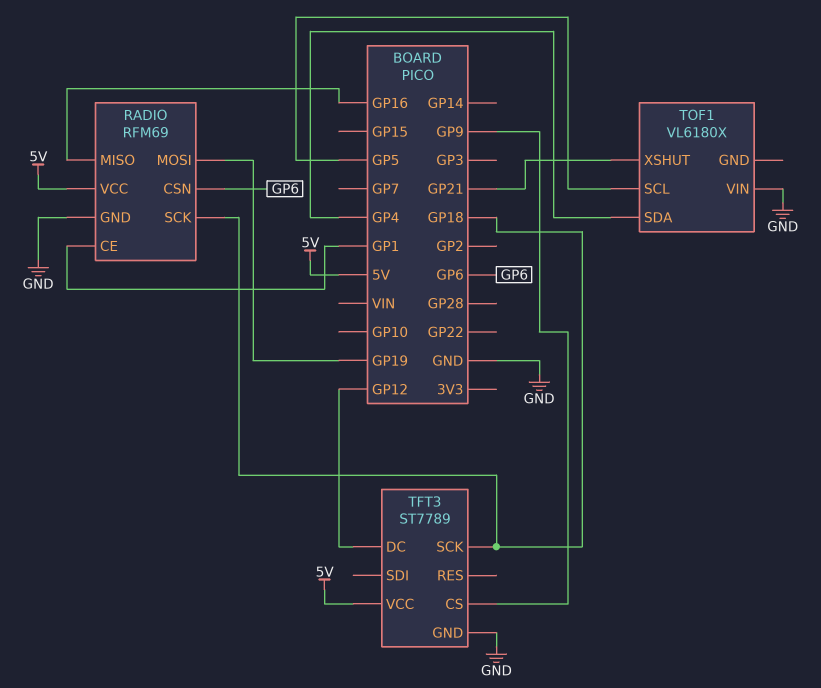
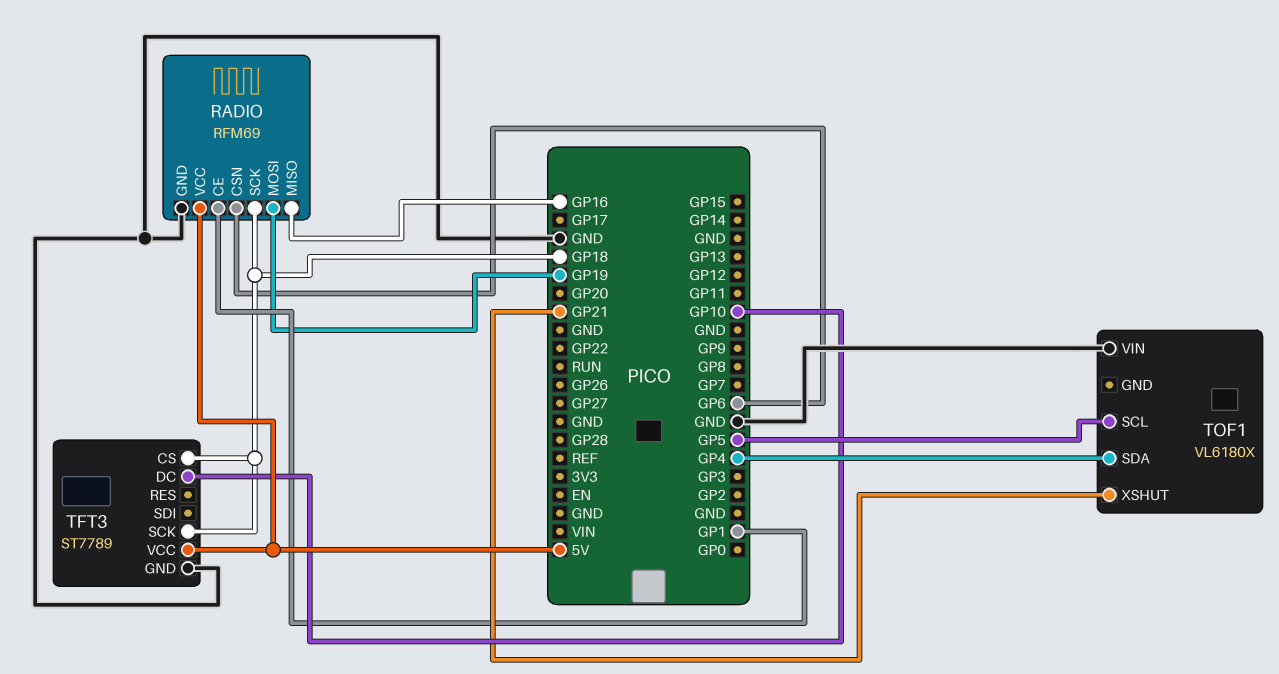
TFT3 pin CS: GP9 -> GP18
TFT3 pin DC: GP12 -> GP10

